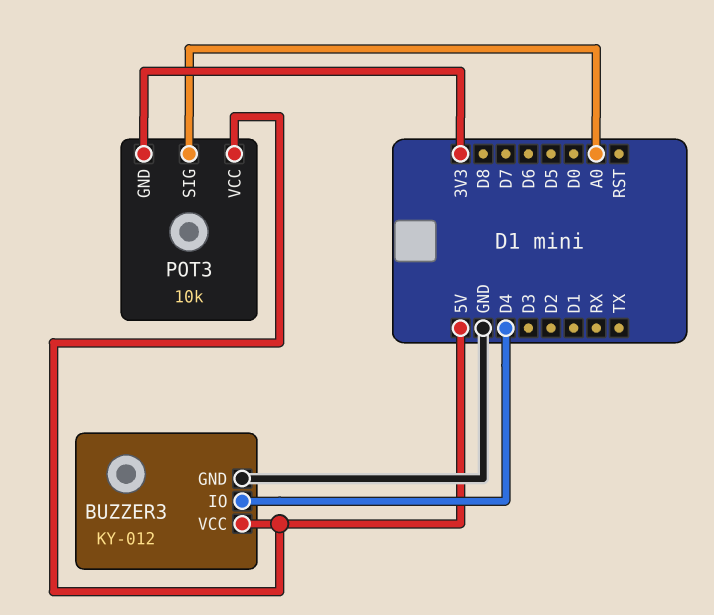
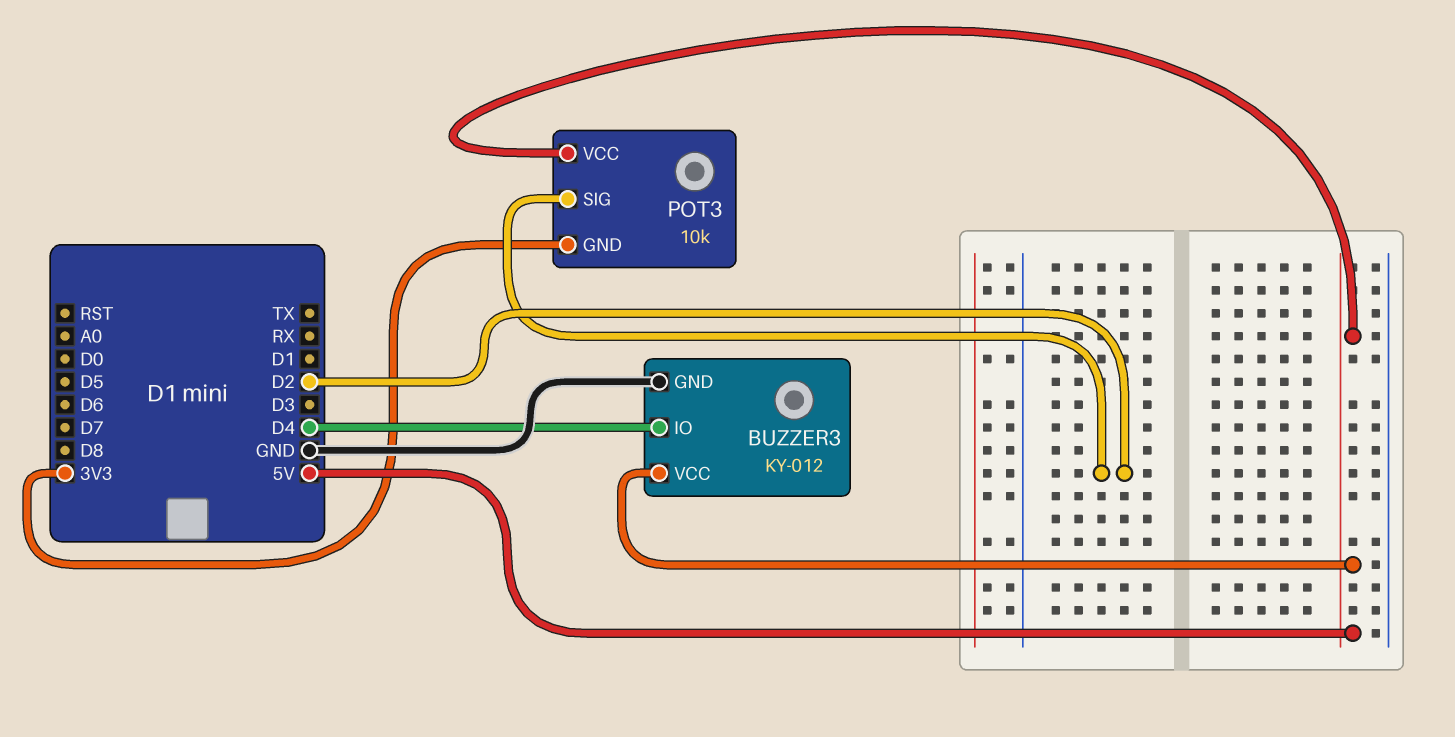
POT3 pin SIG: A0 -> D2

